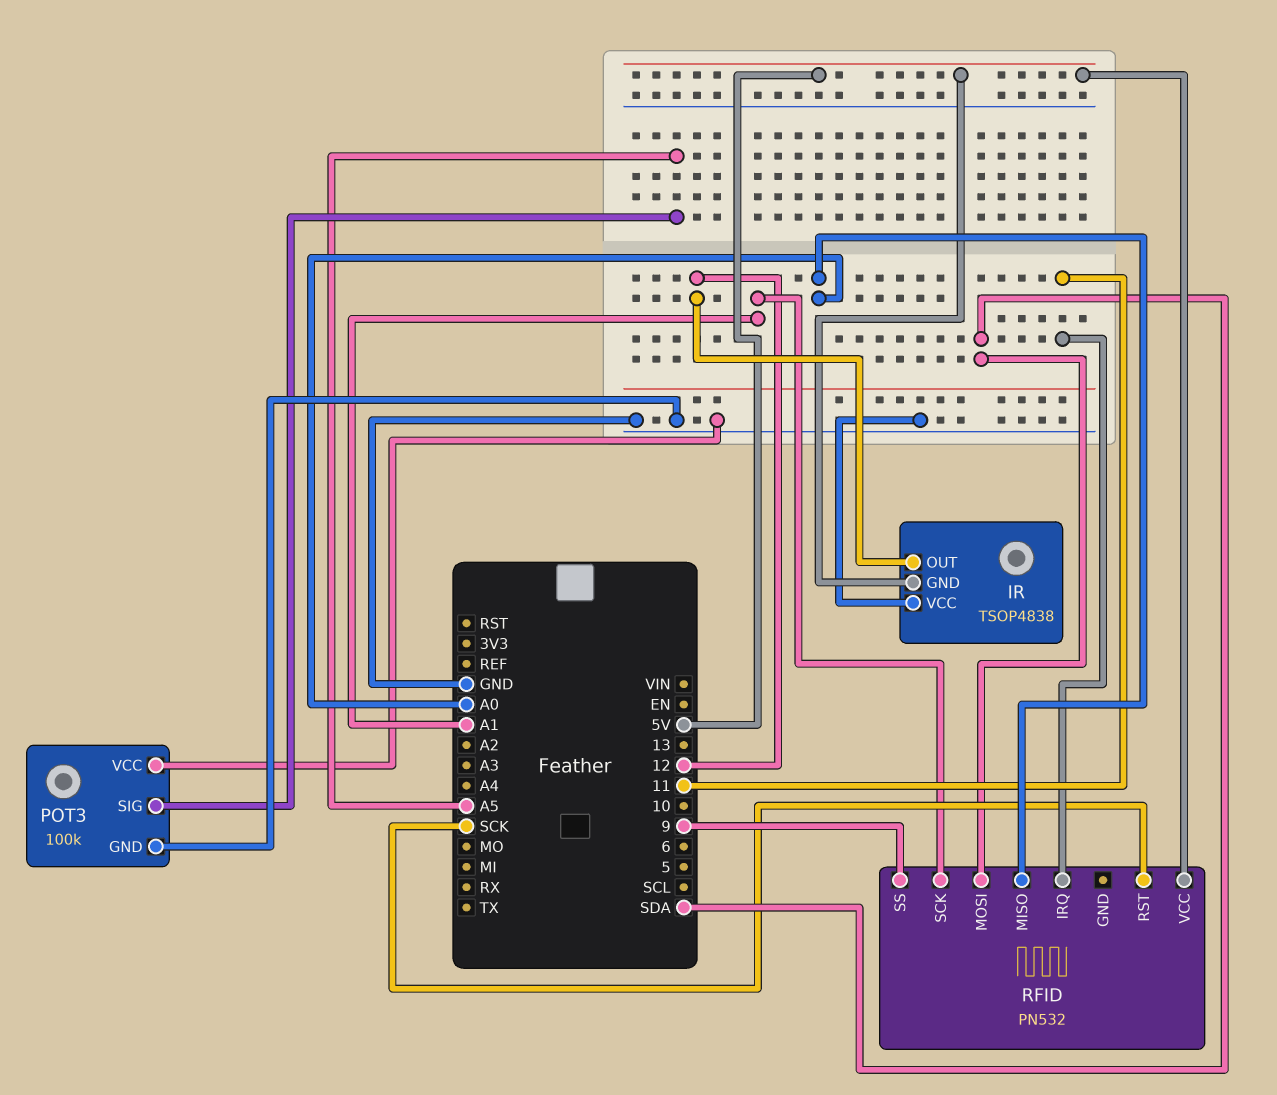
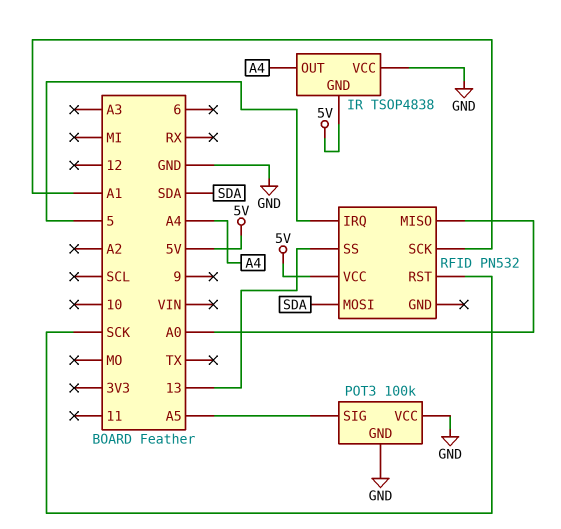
IR pin OUT: 12 -> A4
RFID pin IRQ: 11 -> 5
RFID pin SS: 9 -> 13

